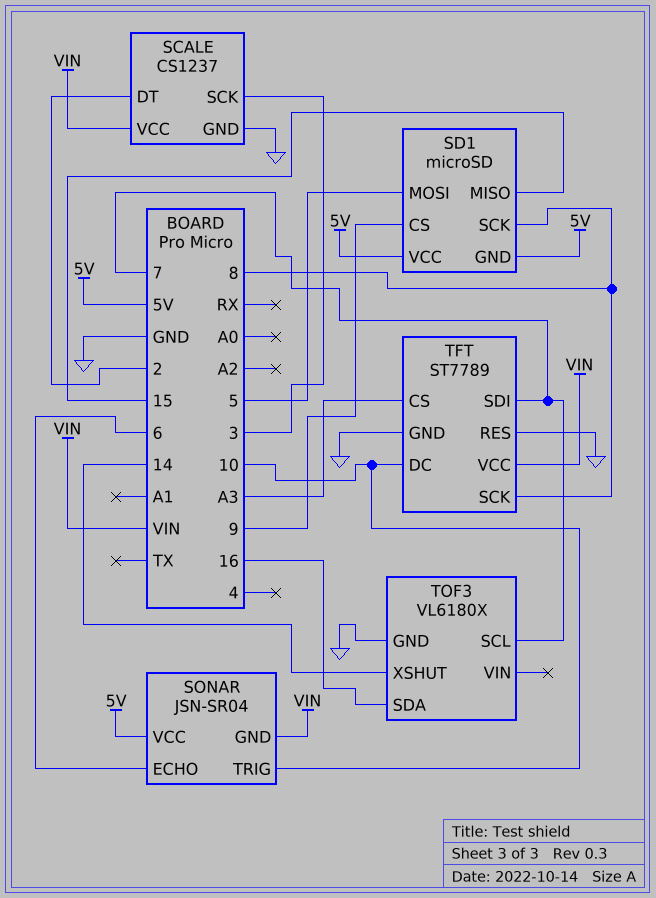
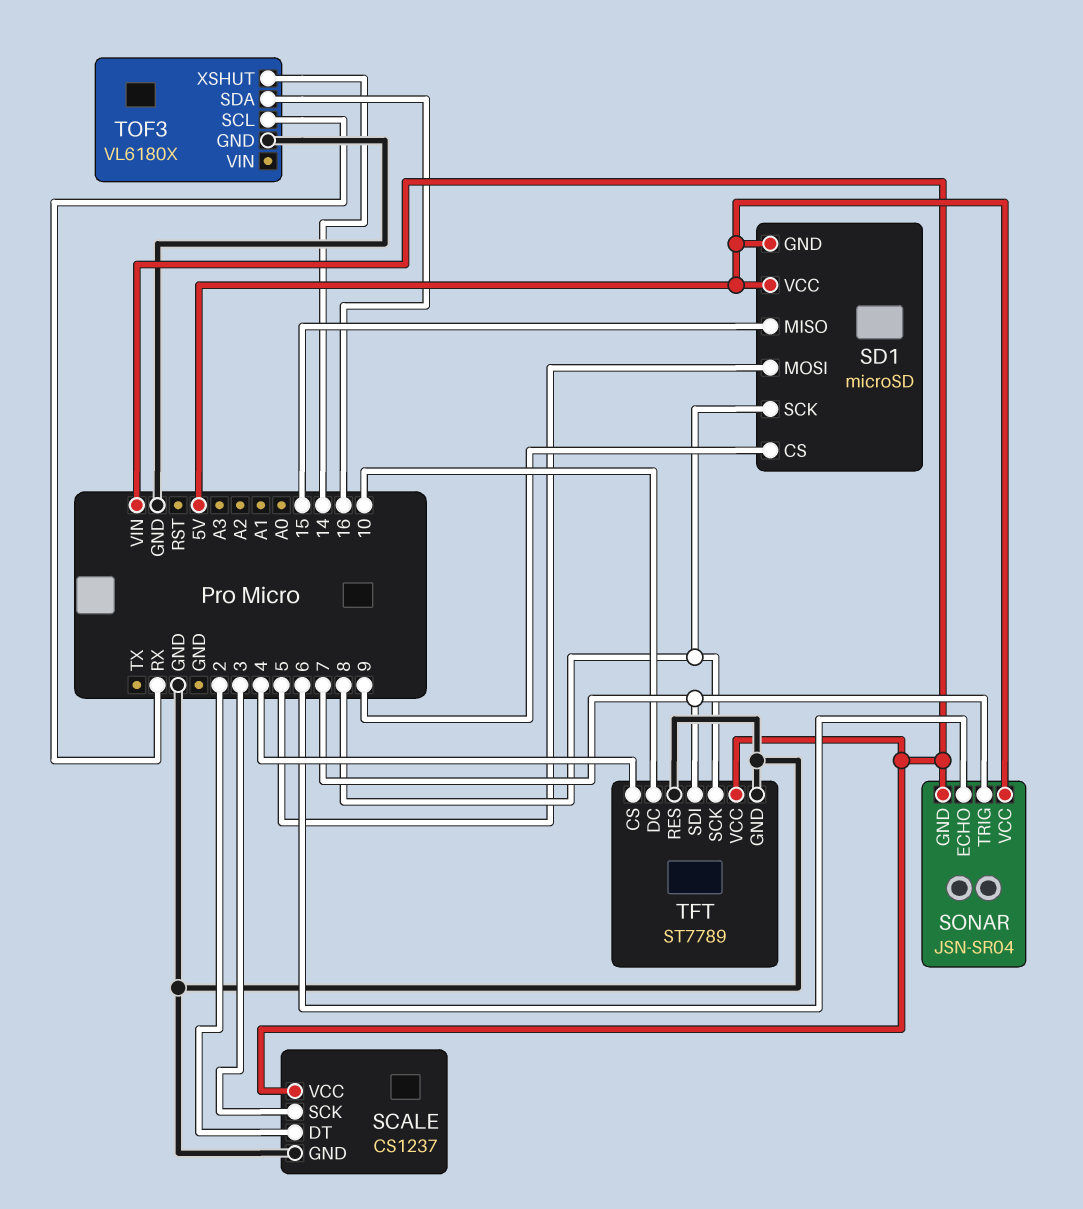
SONAR pin TRIG: 10 -> 7
TFT pin CS: A3 -> 4
TOF3 pin SCL: 7 -> RX

